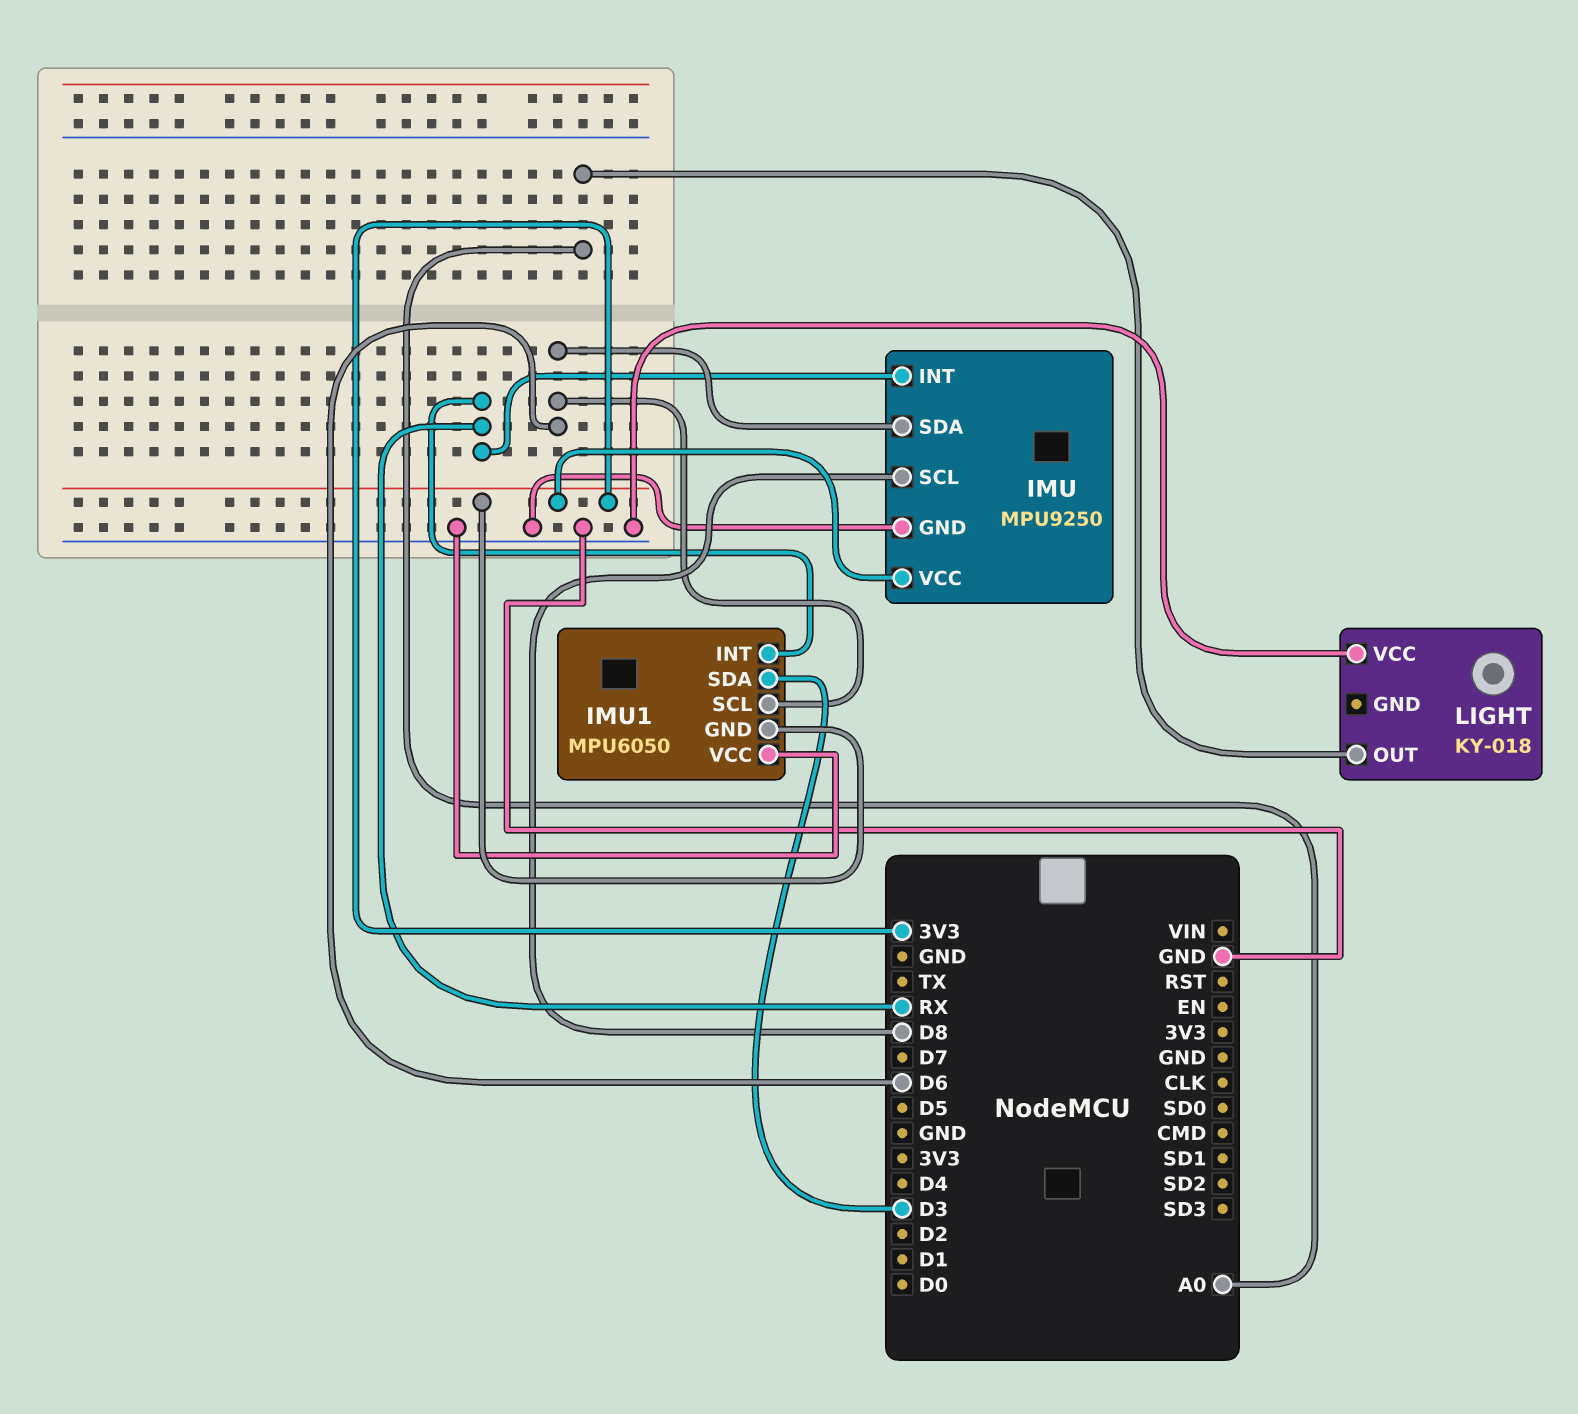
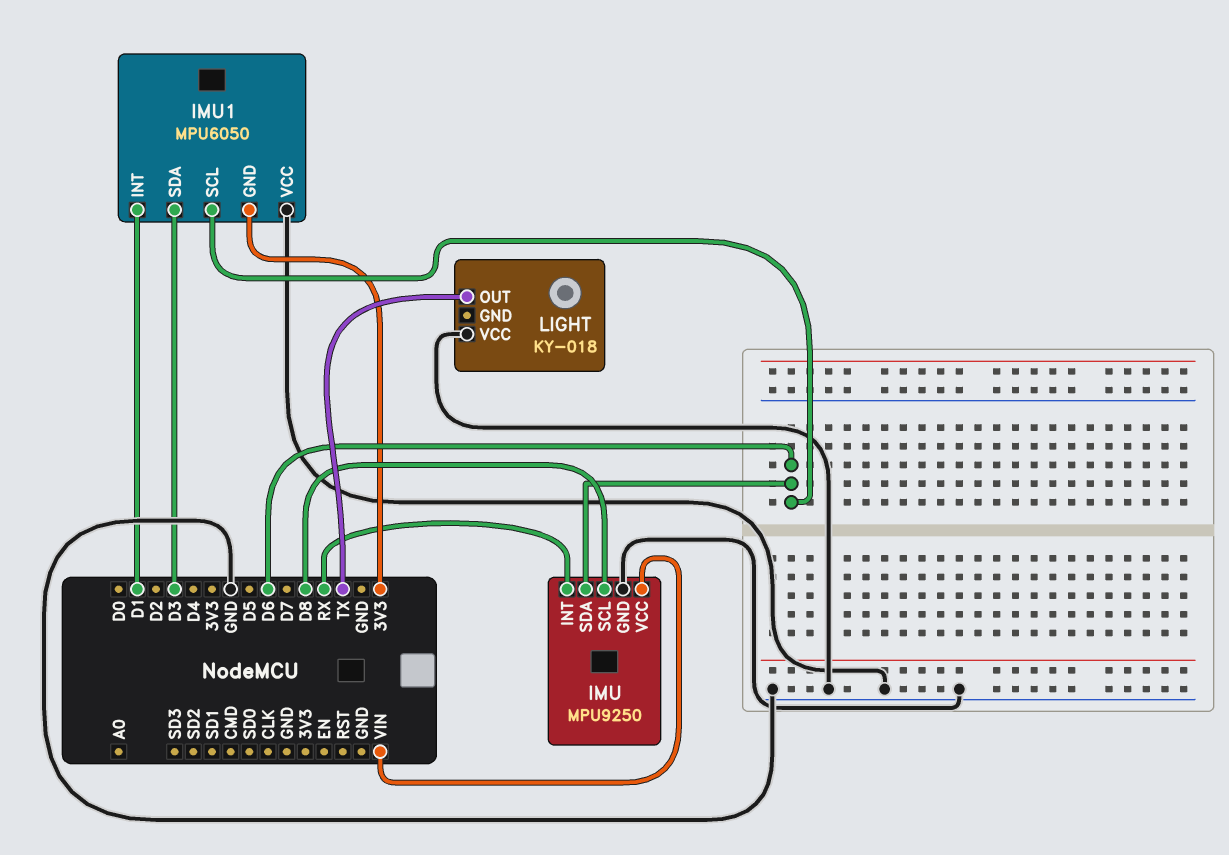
IMU pin VCC: 3V3 -> VIN
IMU1 pin INT: RX -> D1
LIGHT pin OUT: A0 -> TX

